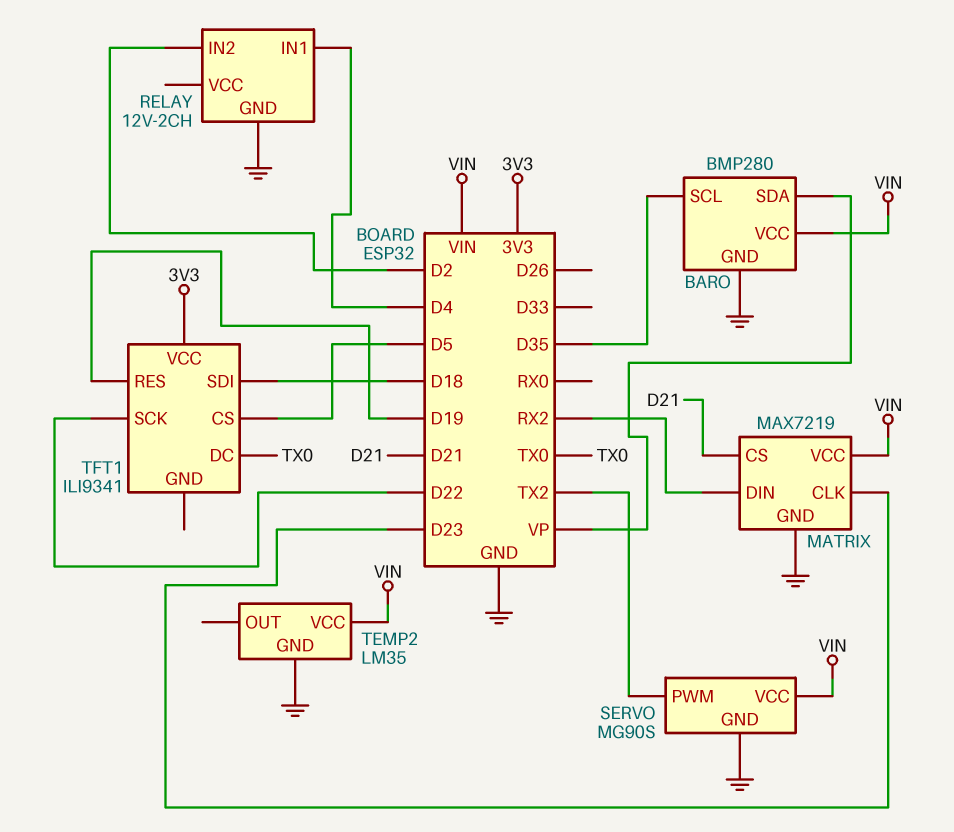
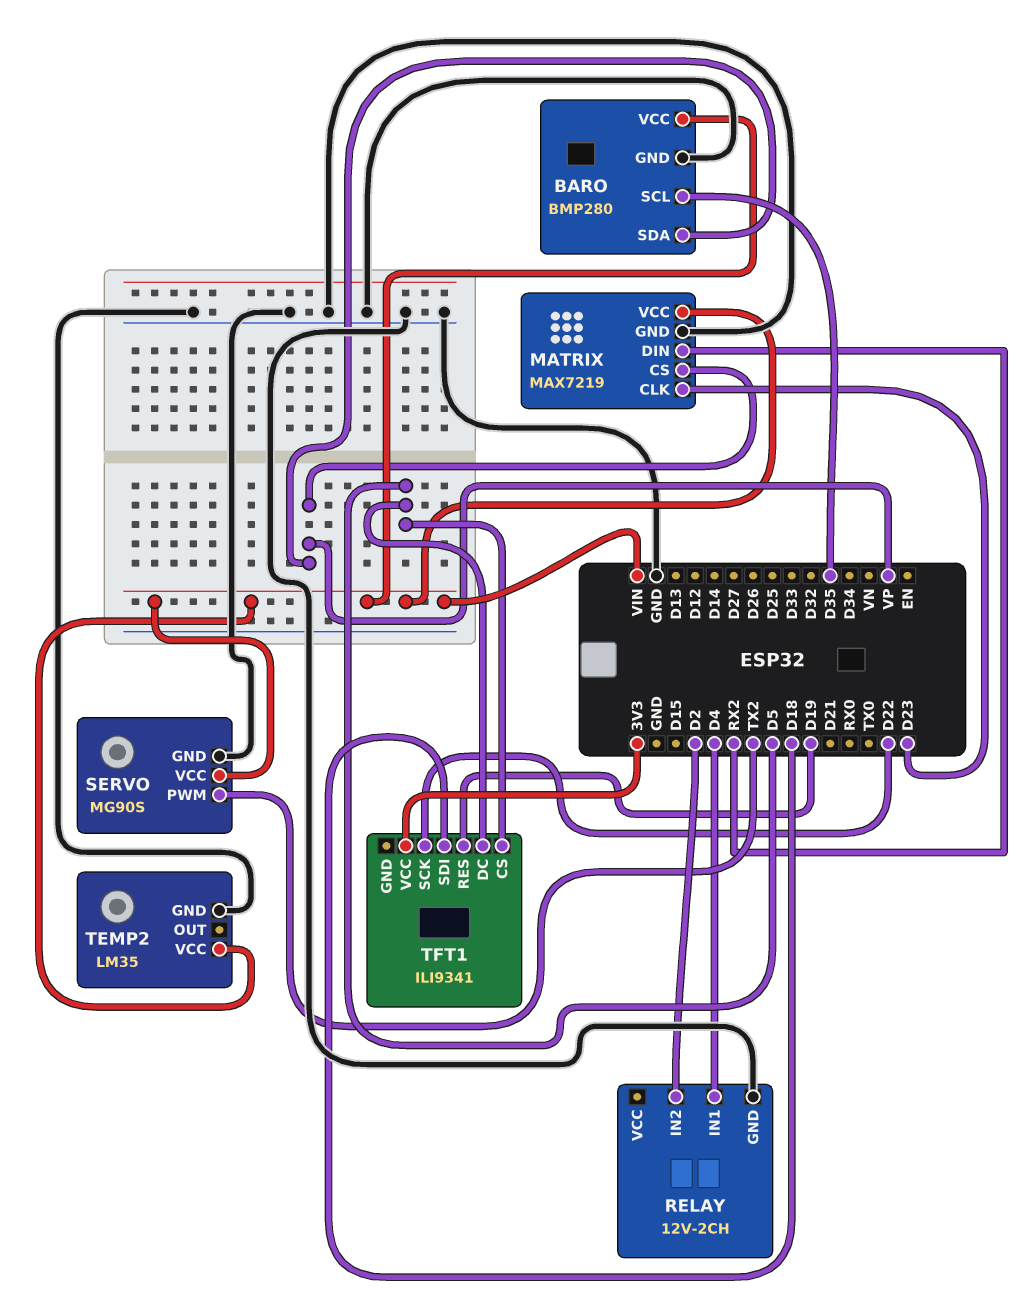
MATRIX pin CS: D21 -> VP
TFT1 pin DC: TX0 -> D5

